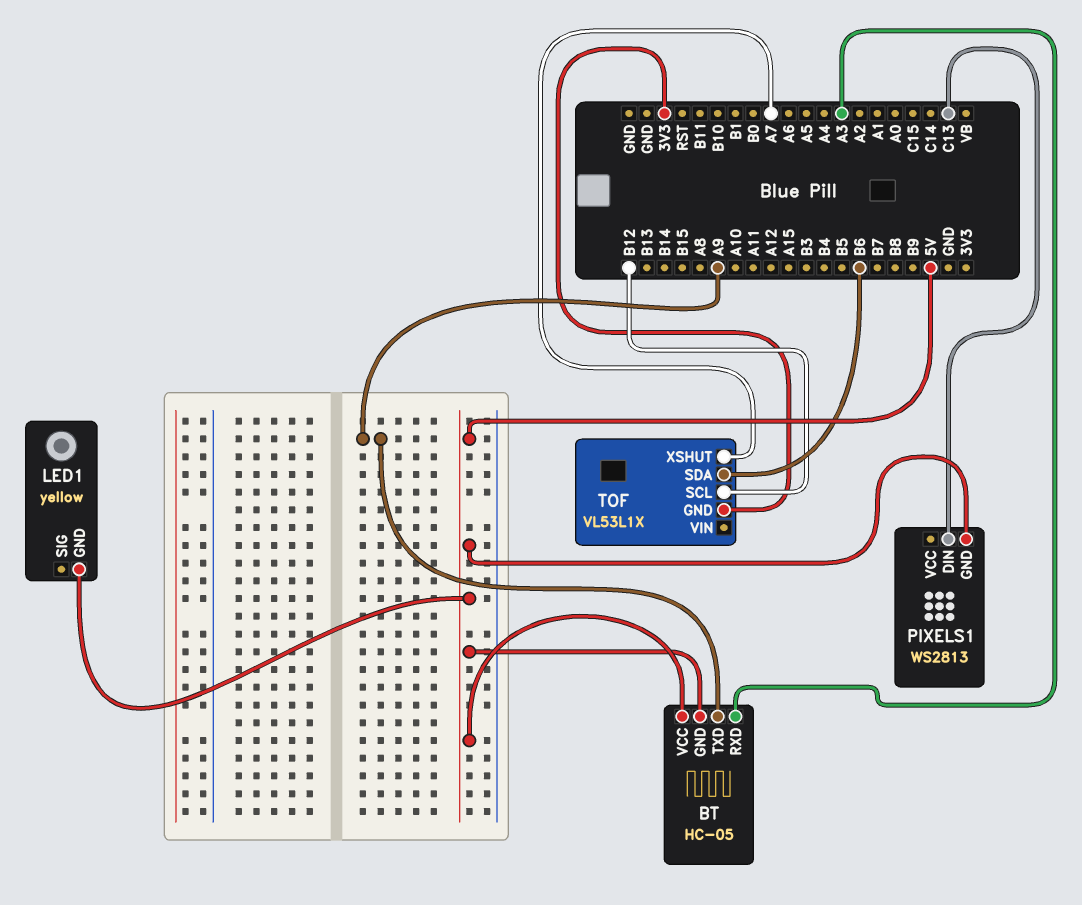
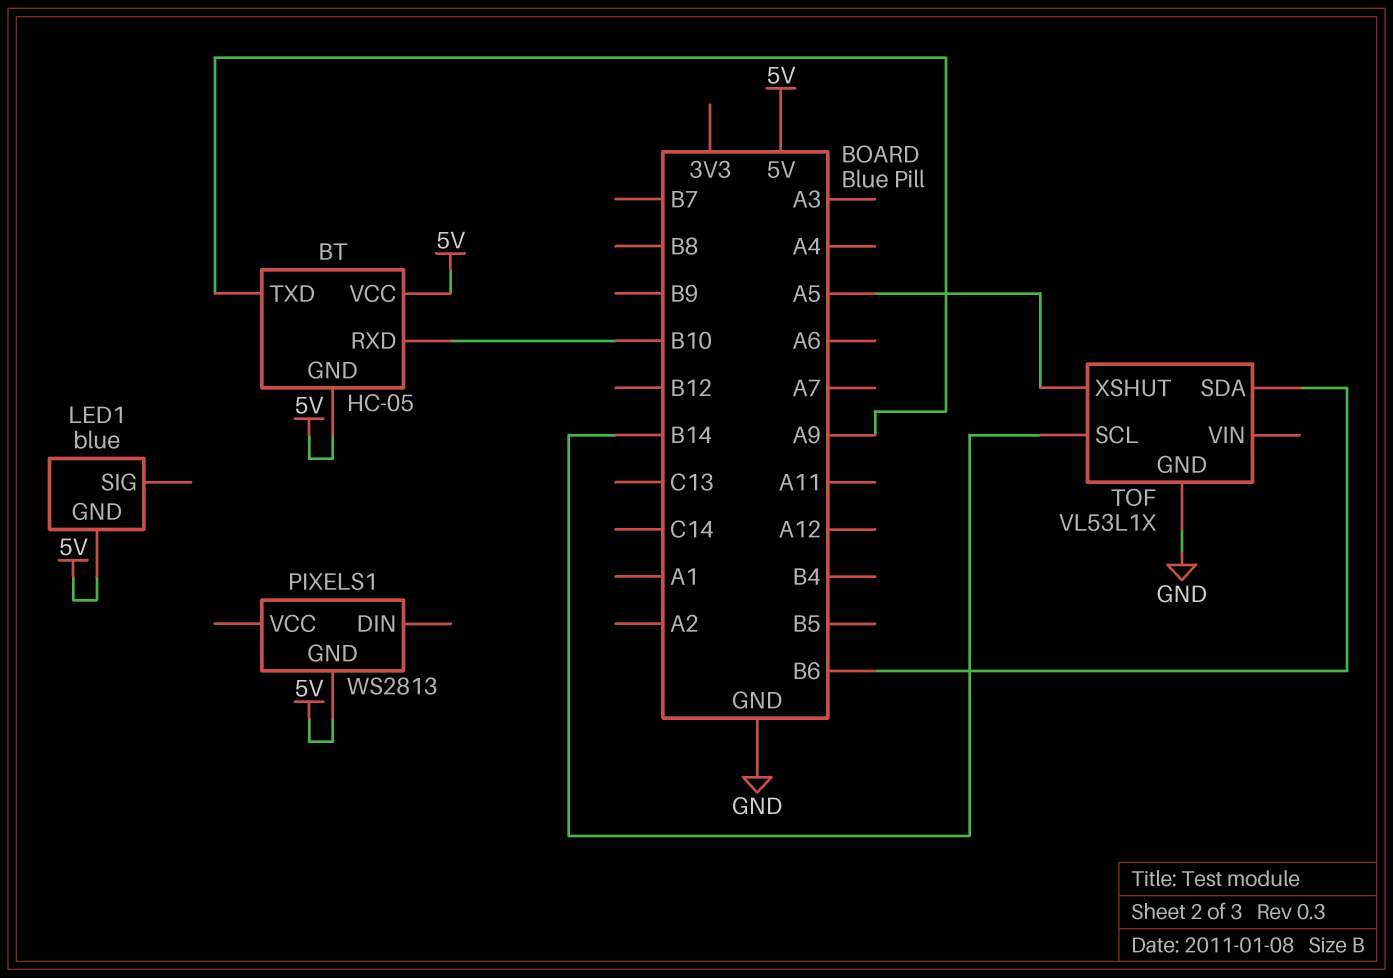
BT pin RXD: A3 -> B10
LED1: yellow -> blue
PIXELS1 pin DIN: C13 -> none
TOF pin GND: 3V3 -> GND
TOF pin SCL: B12 -> B14
TOF pin XSHUT: A7 -> A5

